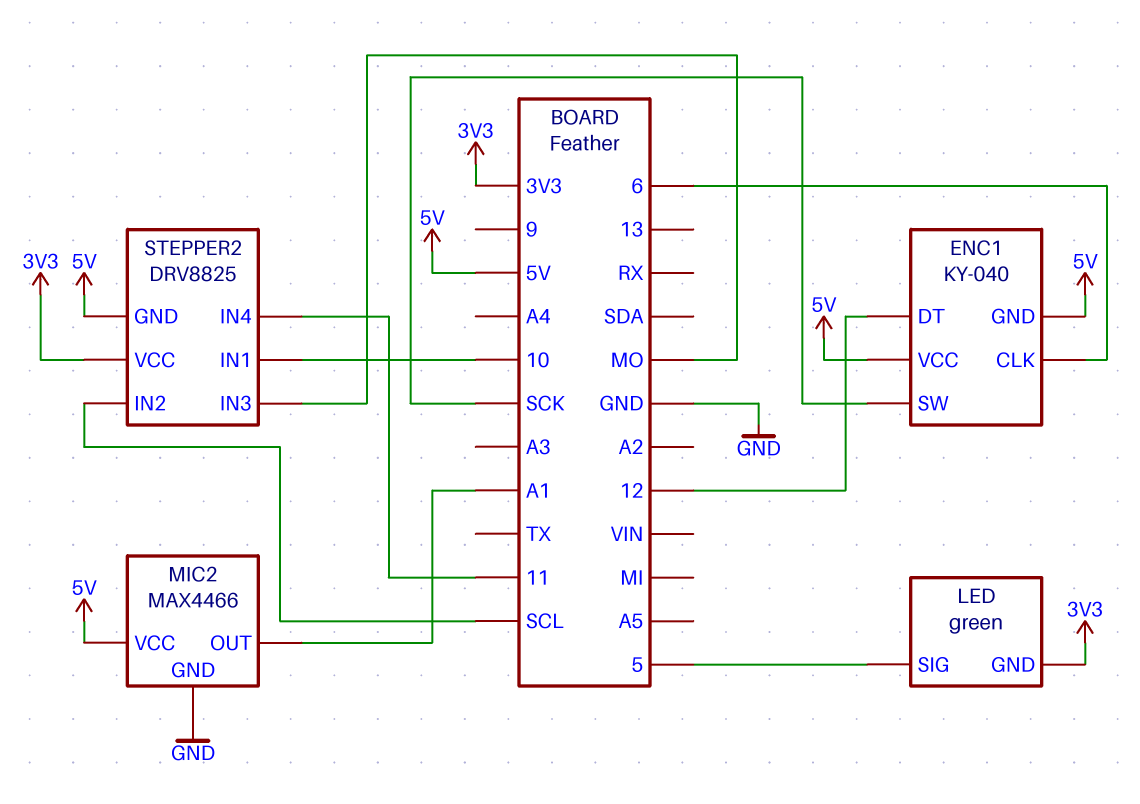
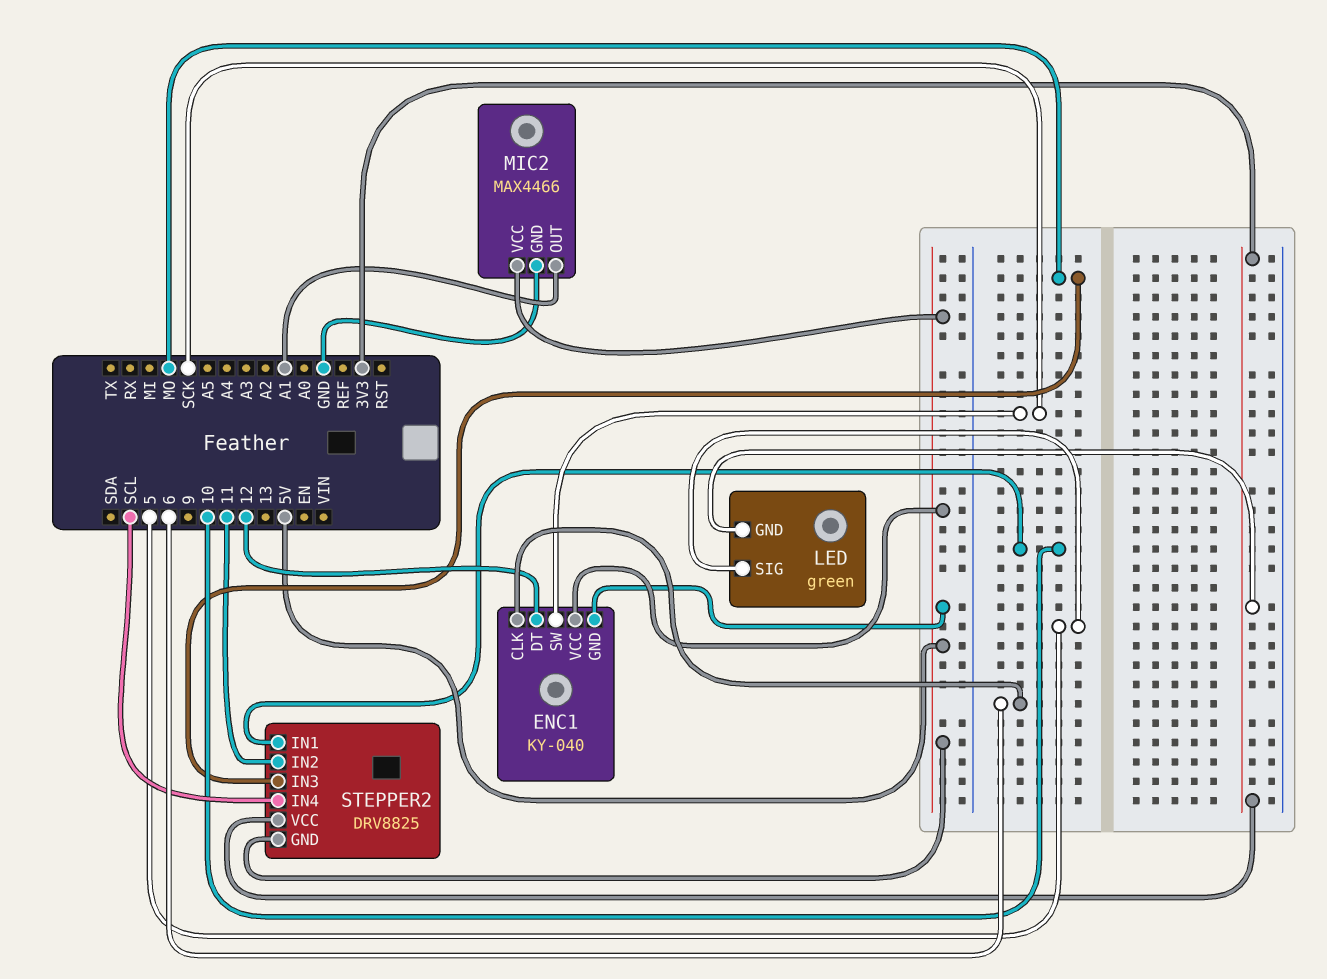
STEPPER2 pin IN2: SCL -> 11
STEPPER2 pin IN4: 11 -> SCL

